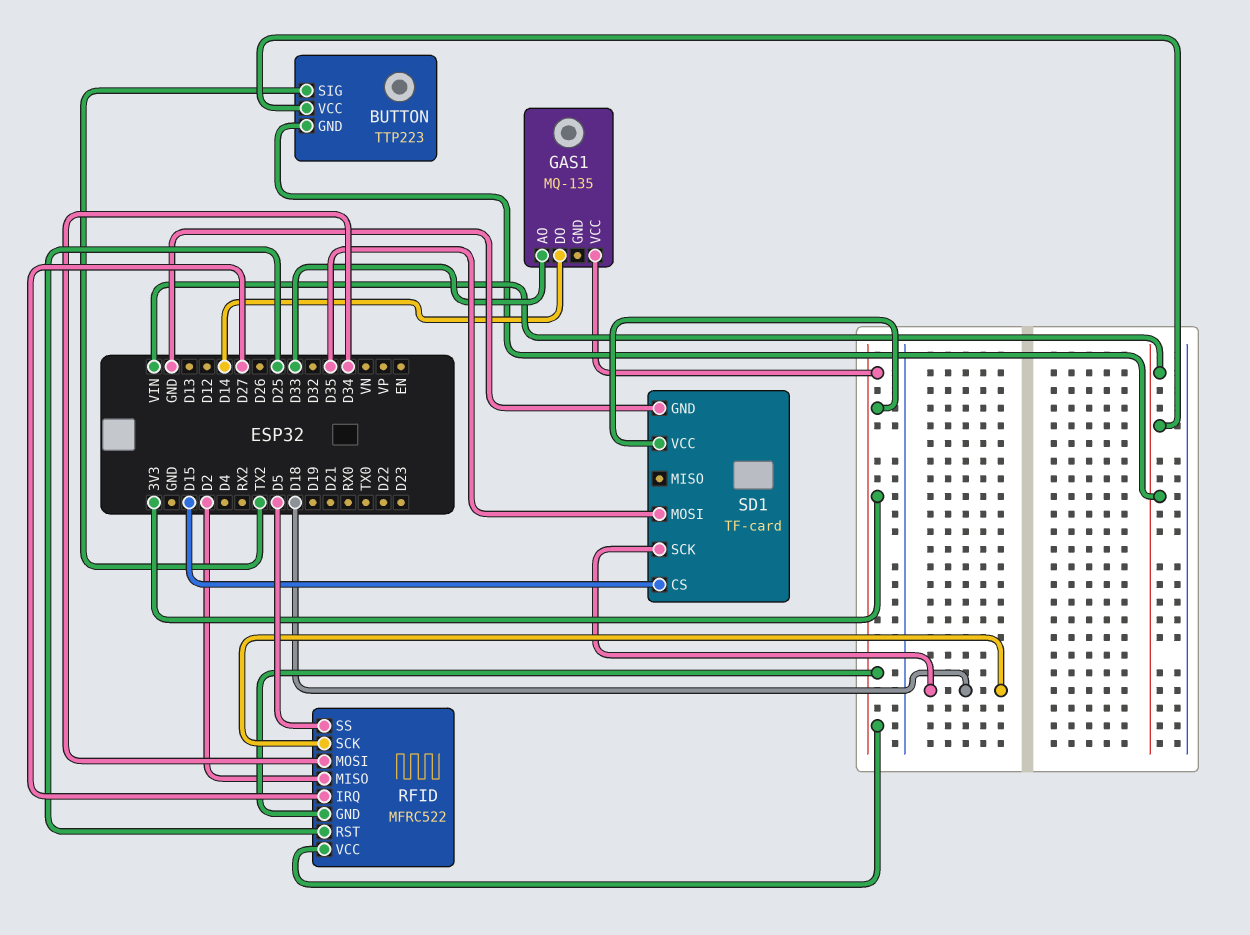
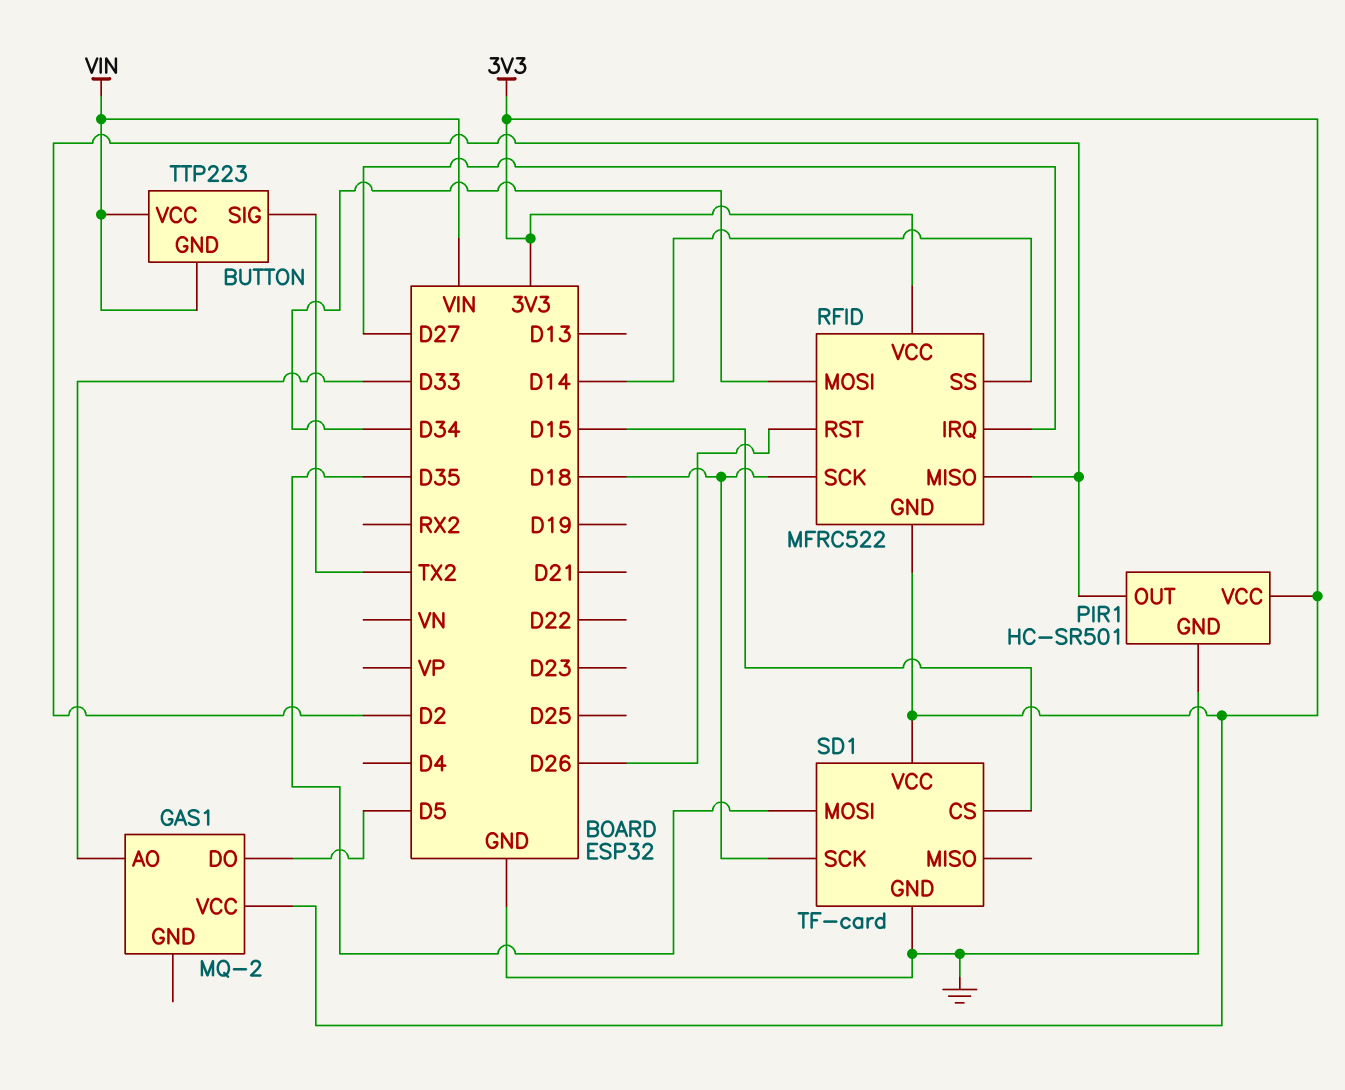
GAS1: MQ-135 -> MQ-2
GAS1 pin DO: D14 -> D5
PIR1: none -> HC-SR501
PIR1 pin GND: none -> GND
PIR1 pin OUT: none -> D2
PIR1 pin VCC: none -> 3V3
RFID pin RST: D25 -> D26
RFID pin SS: D5 -> D14

